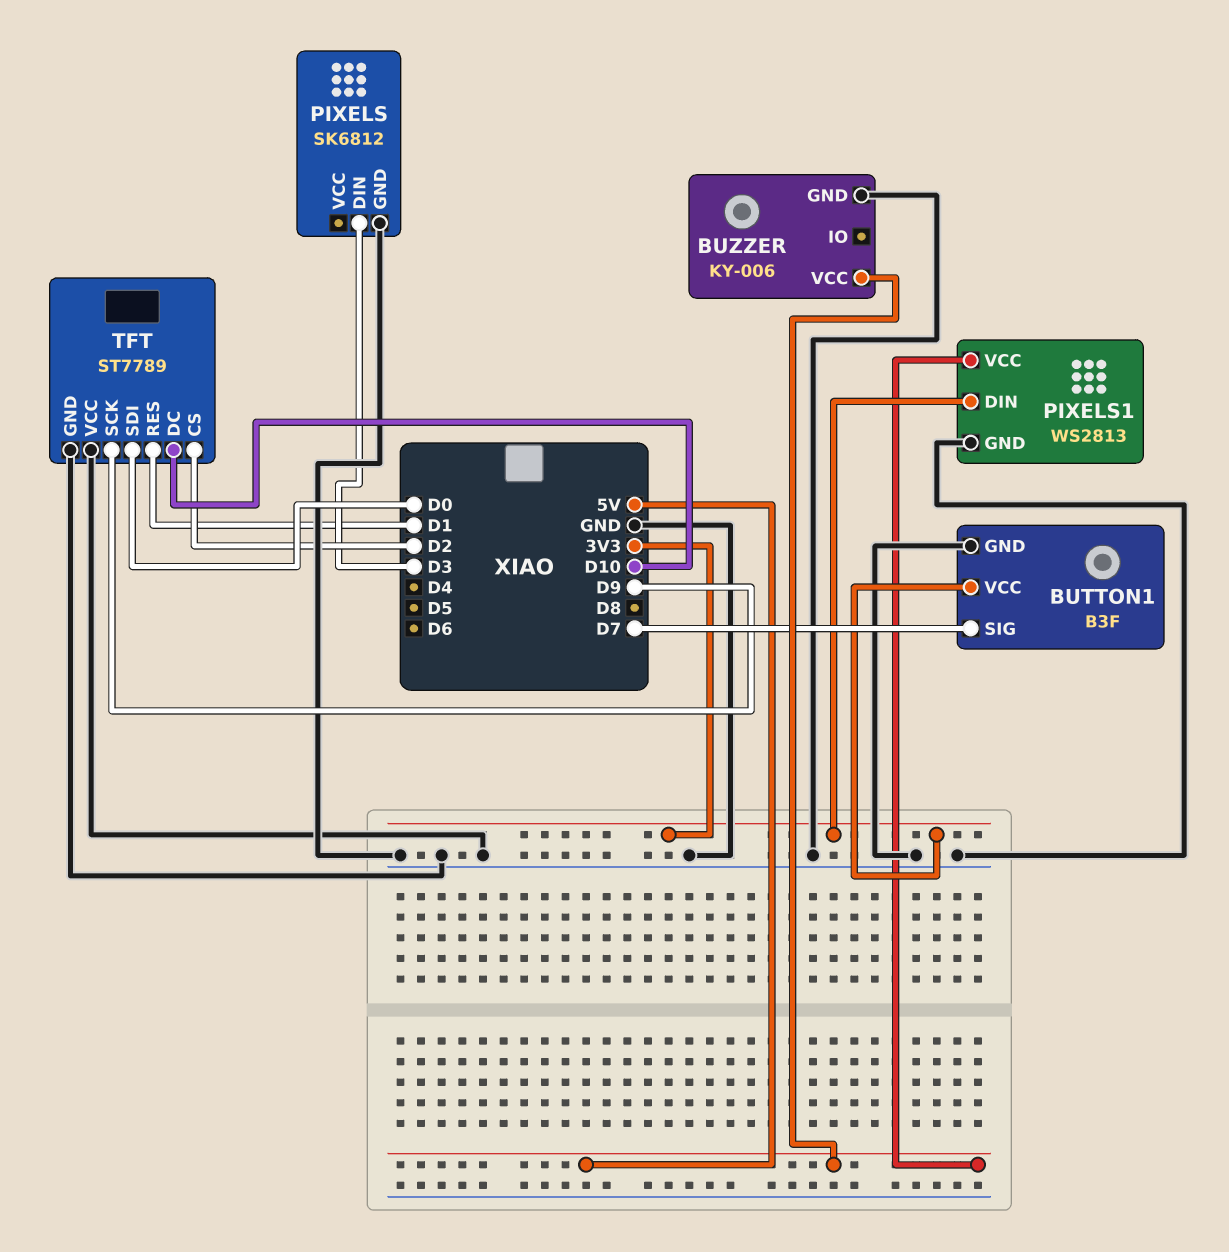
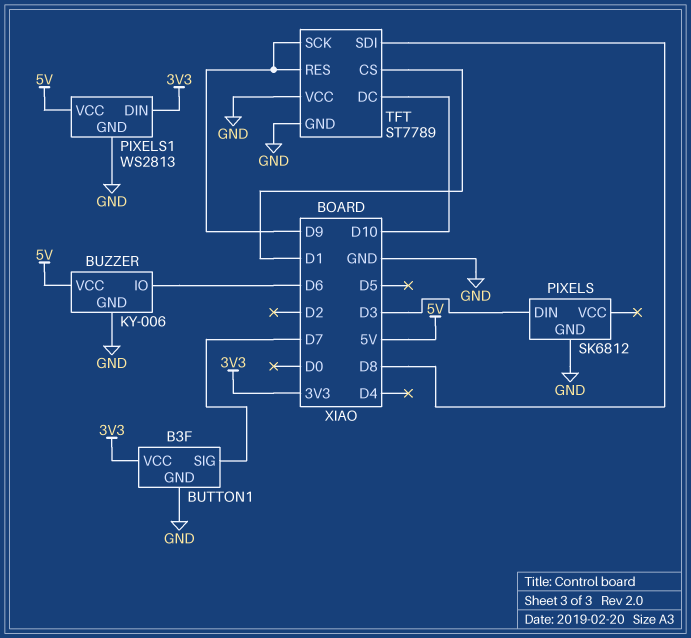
BUZZER pin IO: none -> D6
TFT pin CS: D2 -> D1
TFT pin RES: D1 -> D9
TFT pin SDI: D0 -> D8

